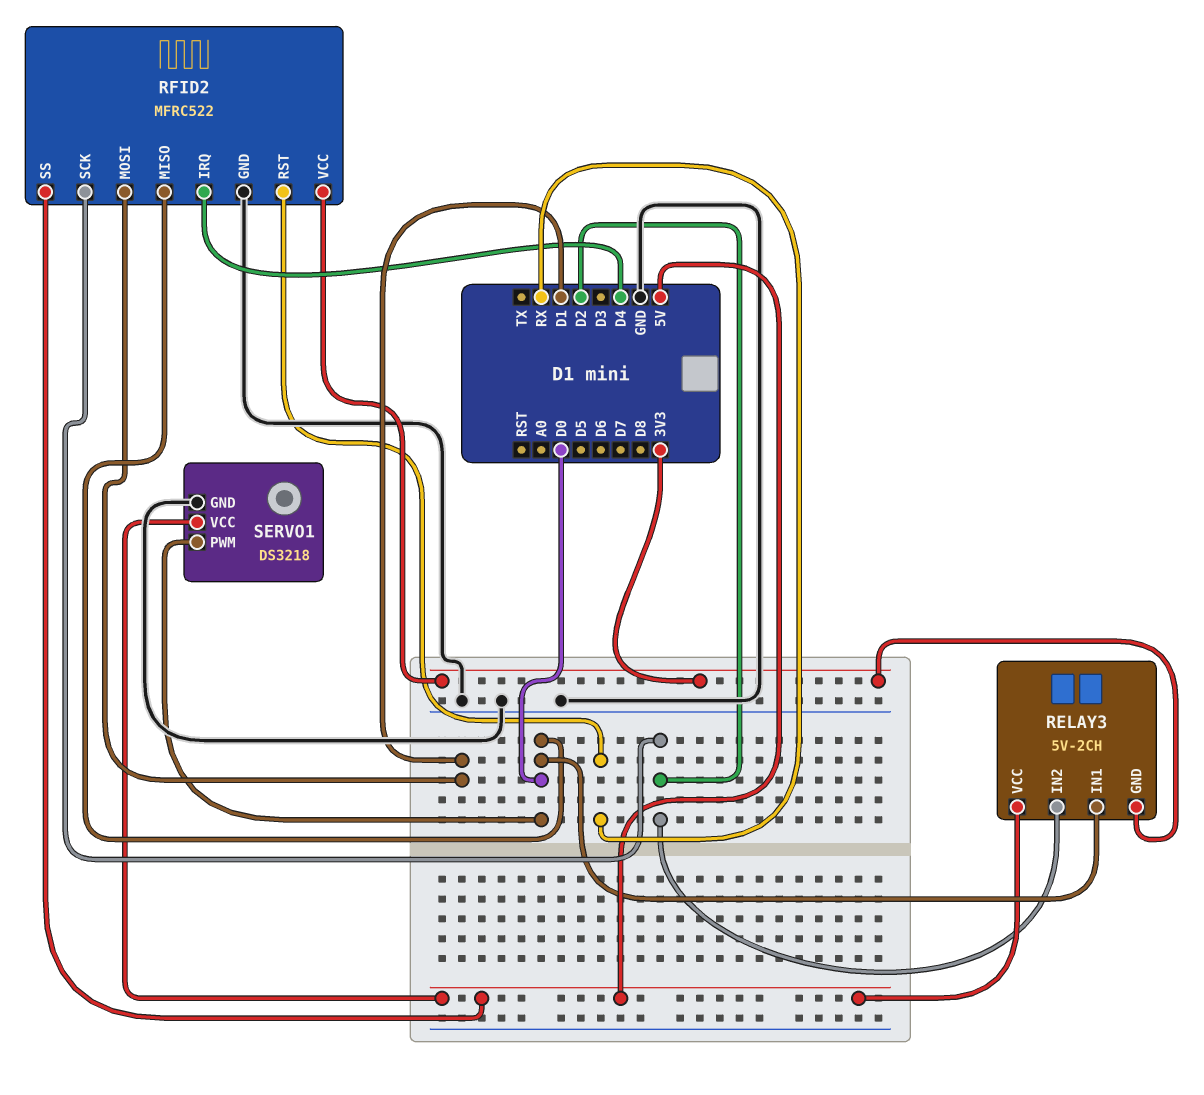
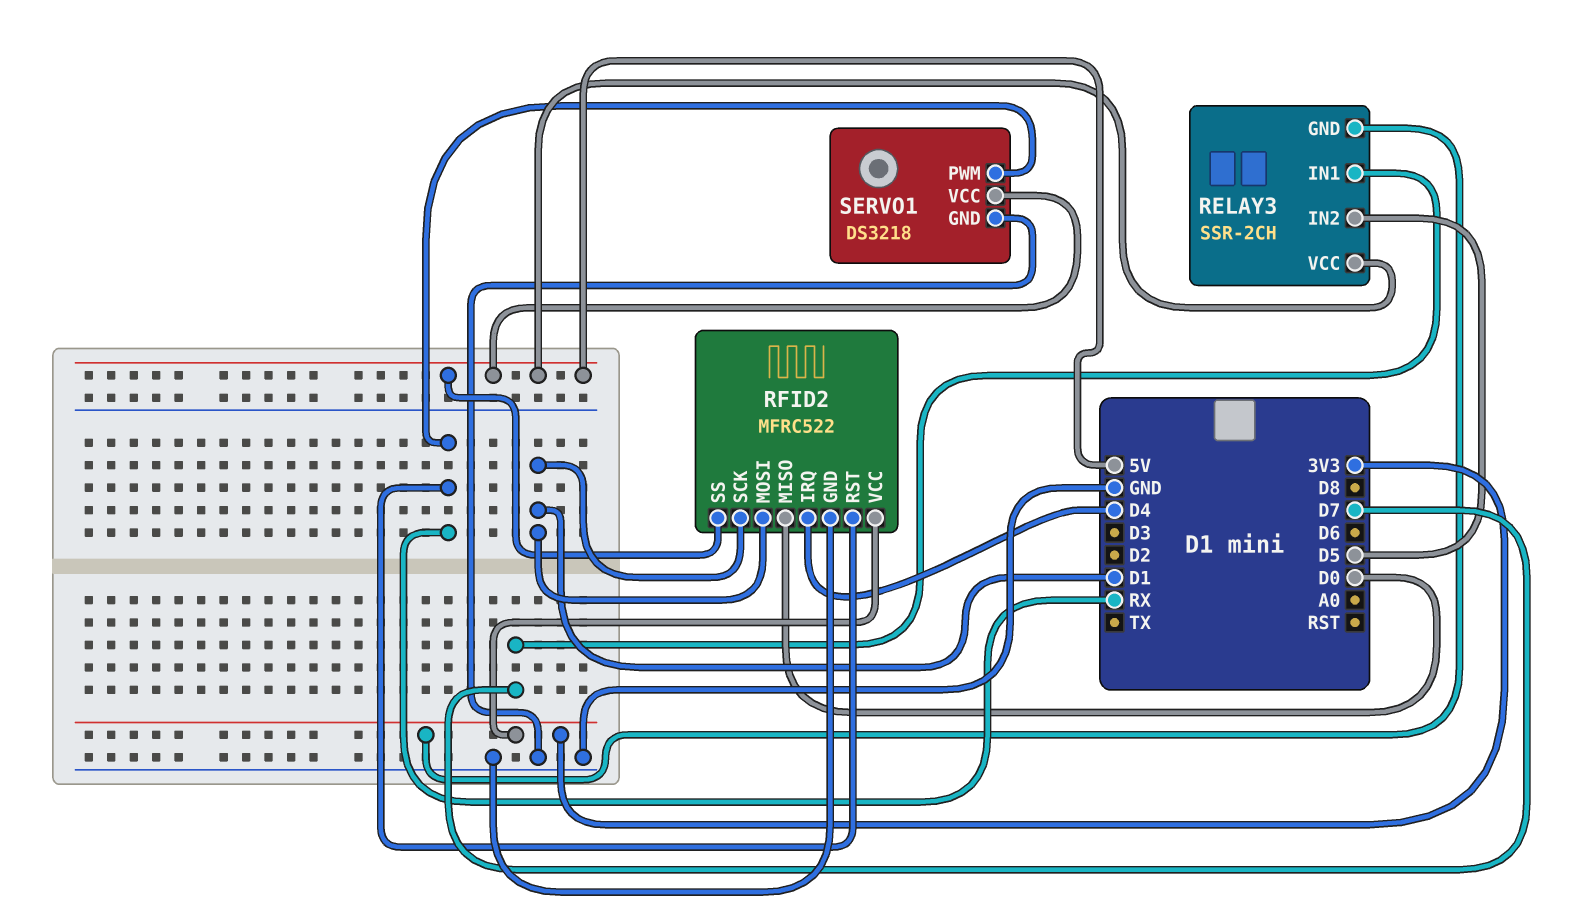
RELAY3: 5V-2CH -> SSR-2CH
RELAY3 pin IN1: D0 -> D7
RELAY3 pin IN2: D2 -> D5
RFID2 pin SCK: D2 -> D1
SERVO1 pin PWM: D0 -> RX

